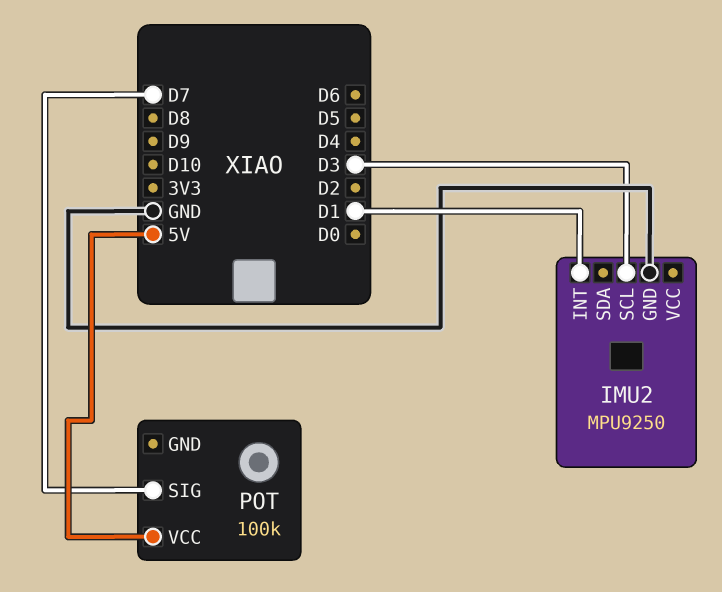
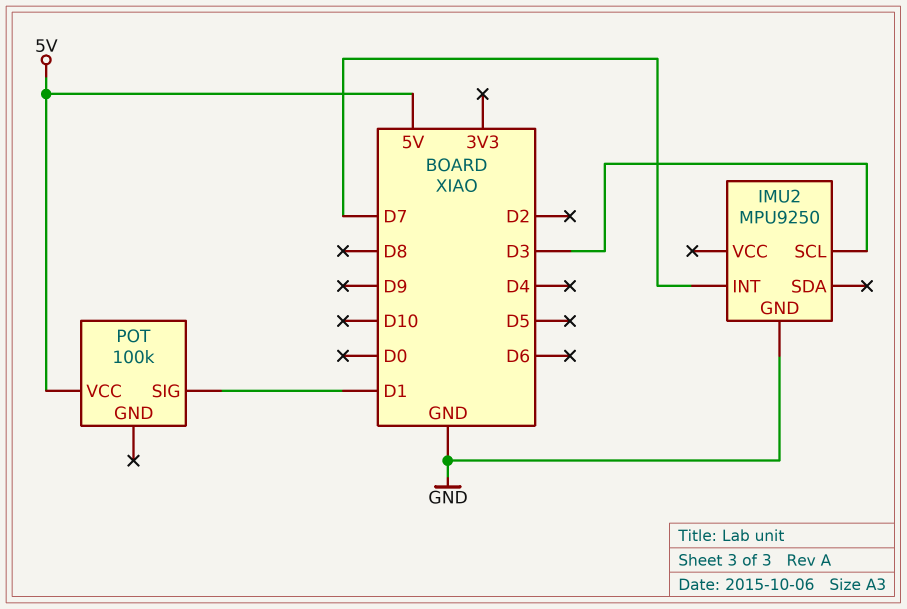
IMU2 pin INT: D1 -> D7
POT pin SIG: D7 -> D1

